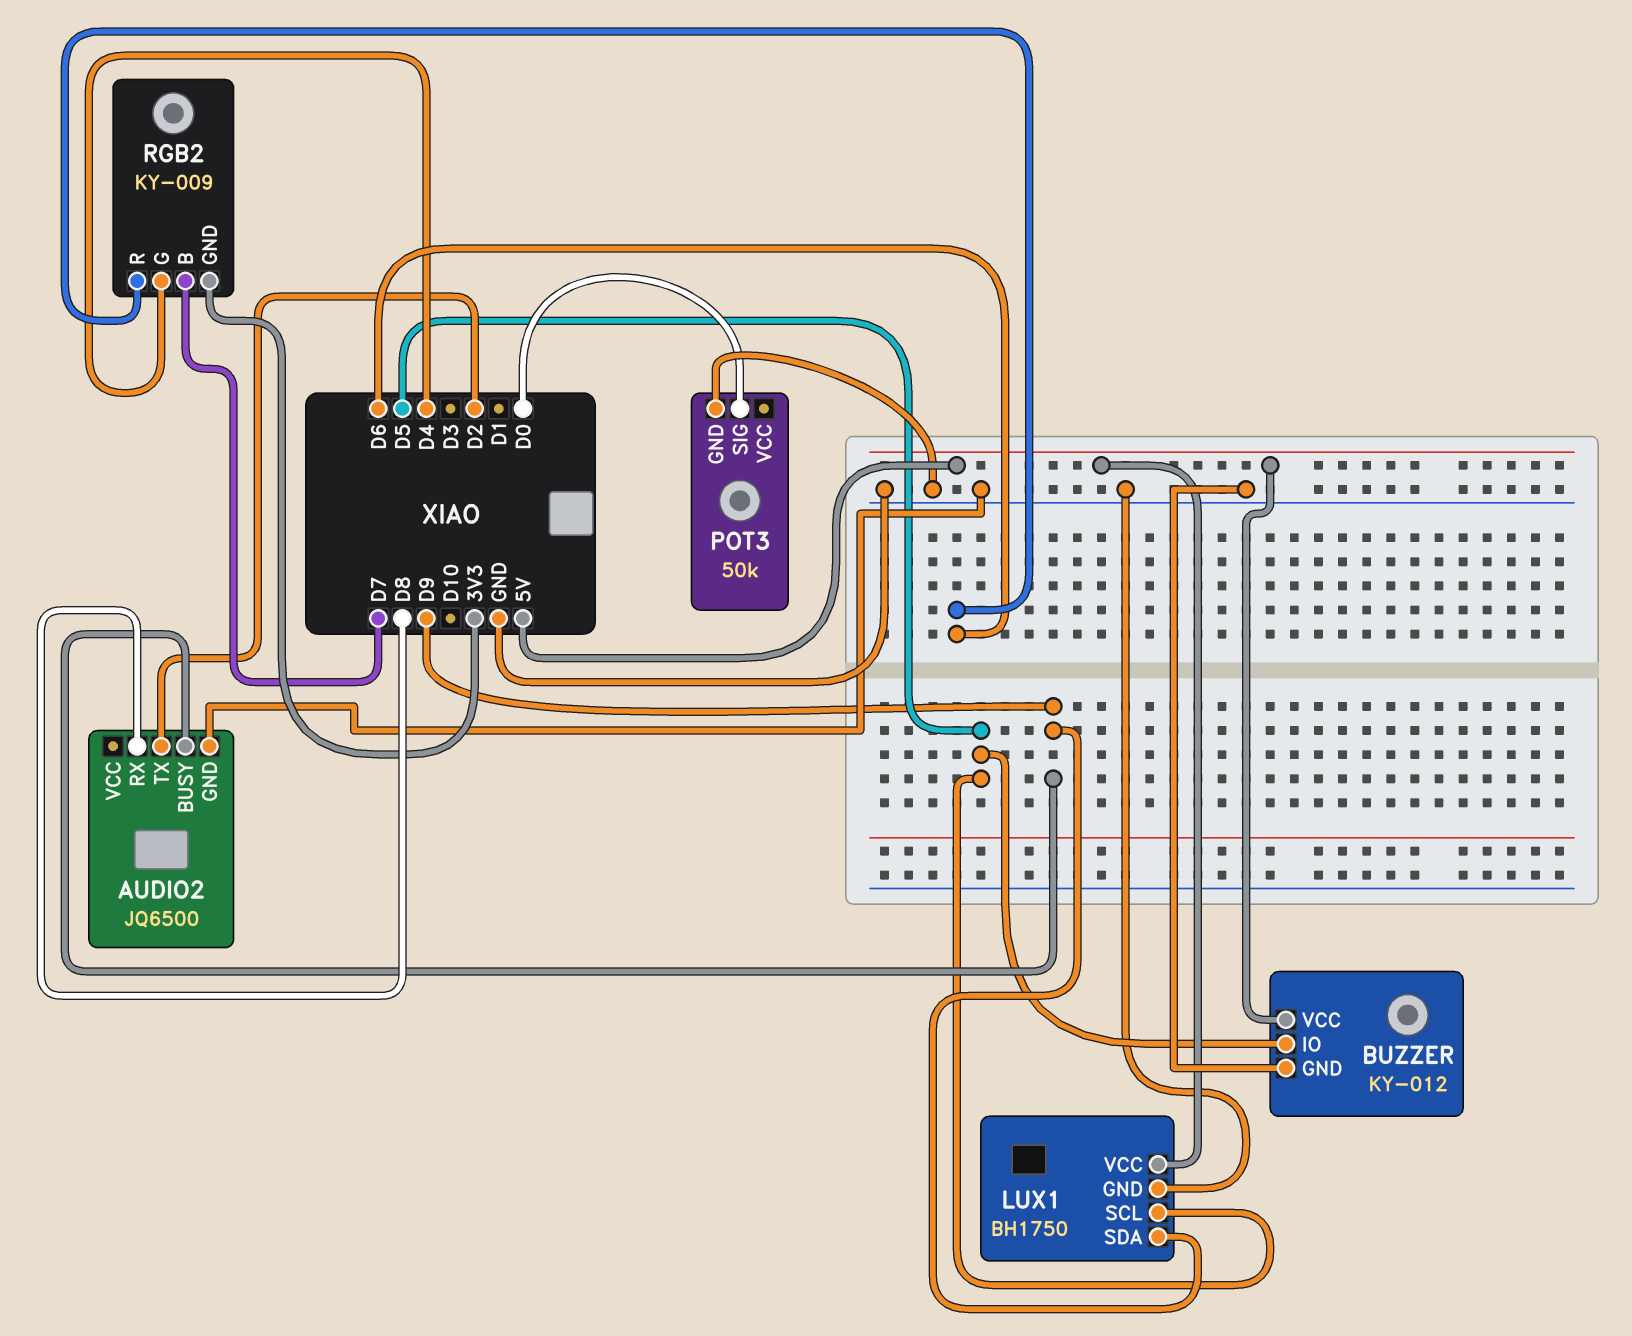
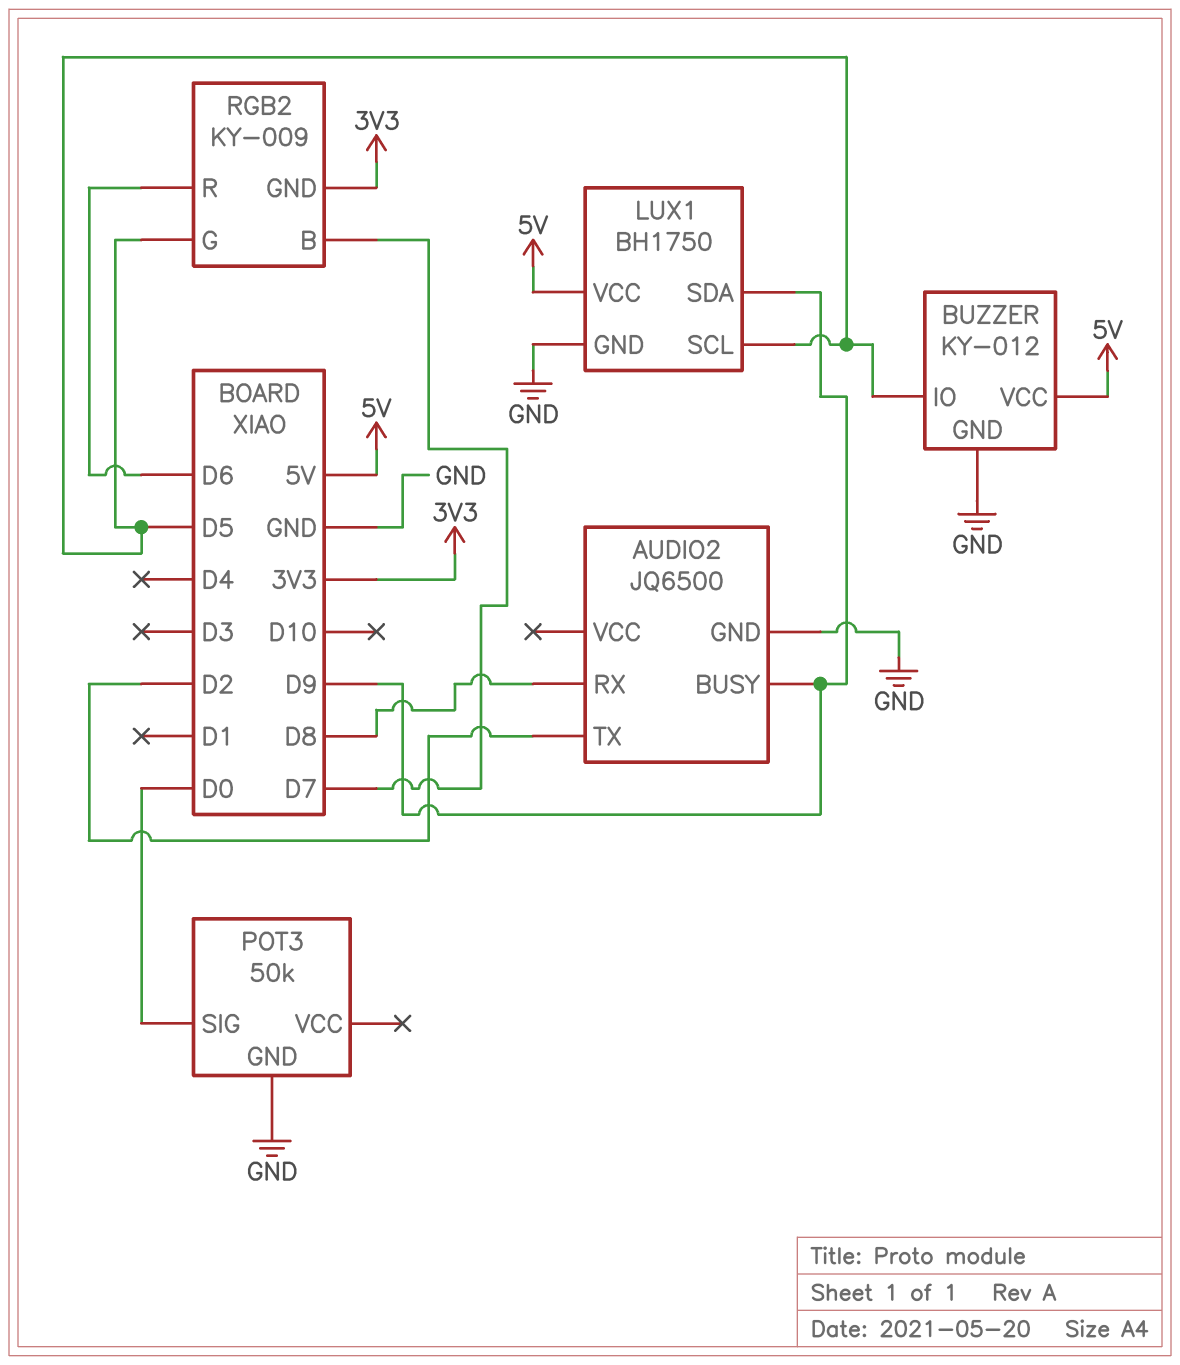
RGB2 pin G: D4 -> D5

